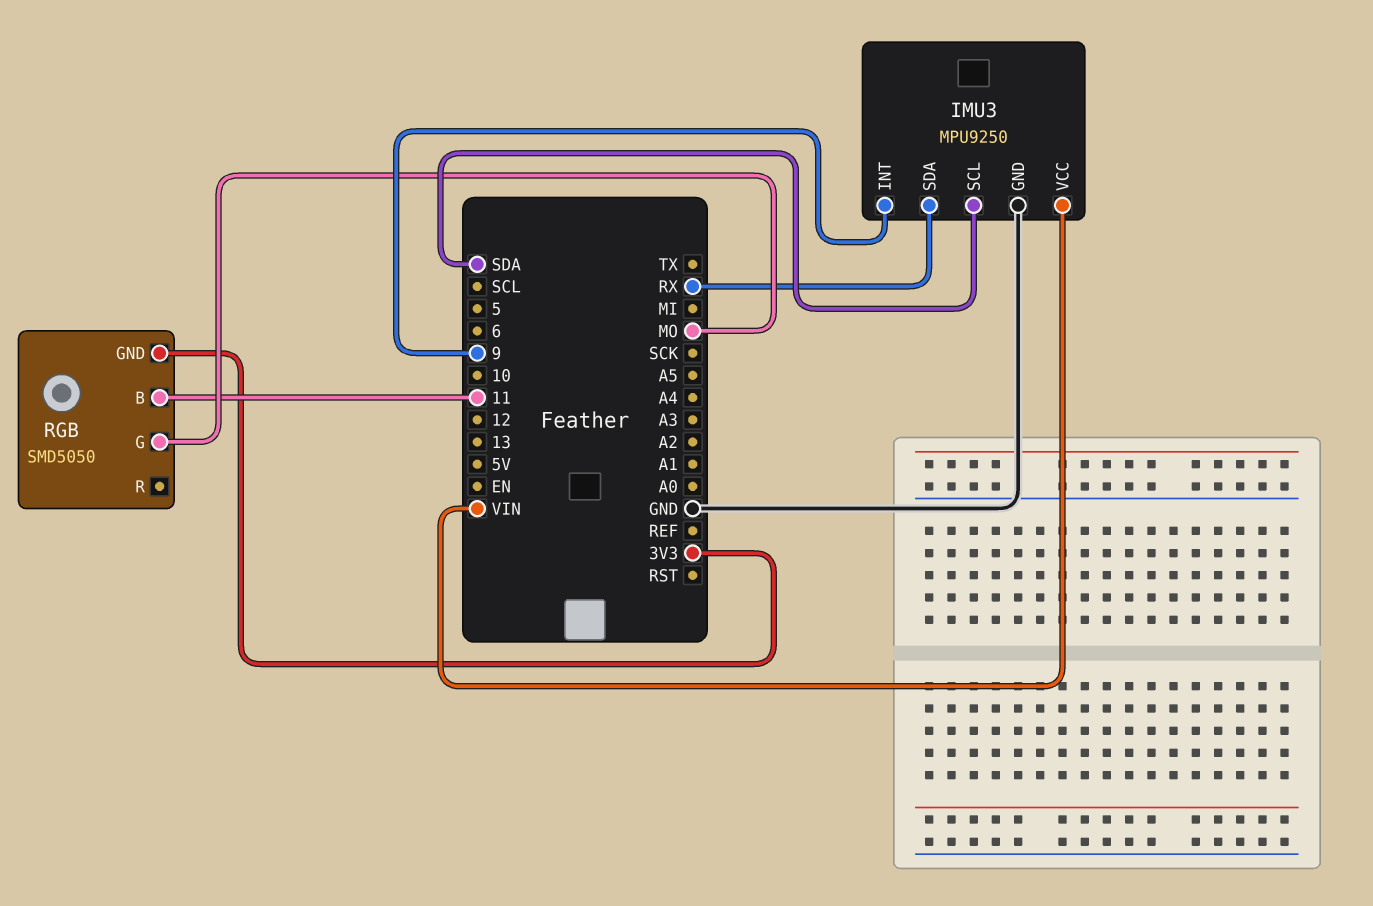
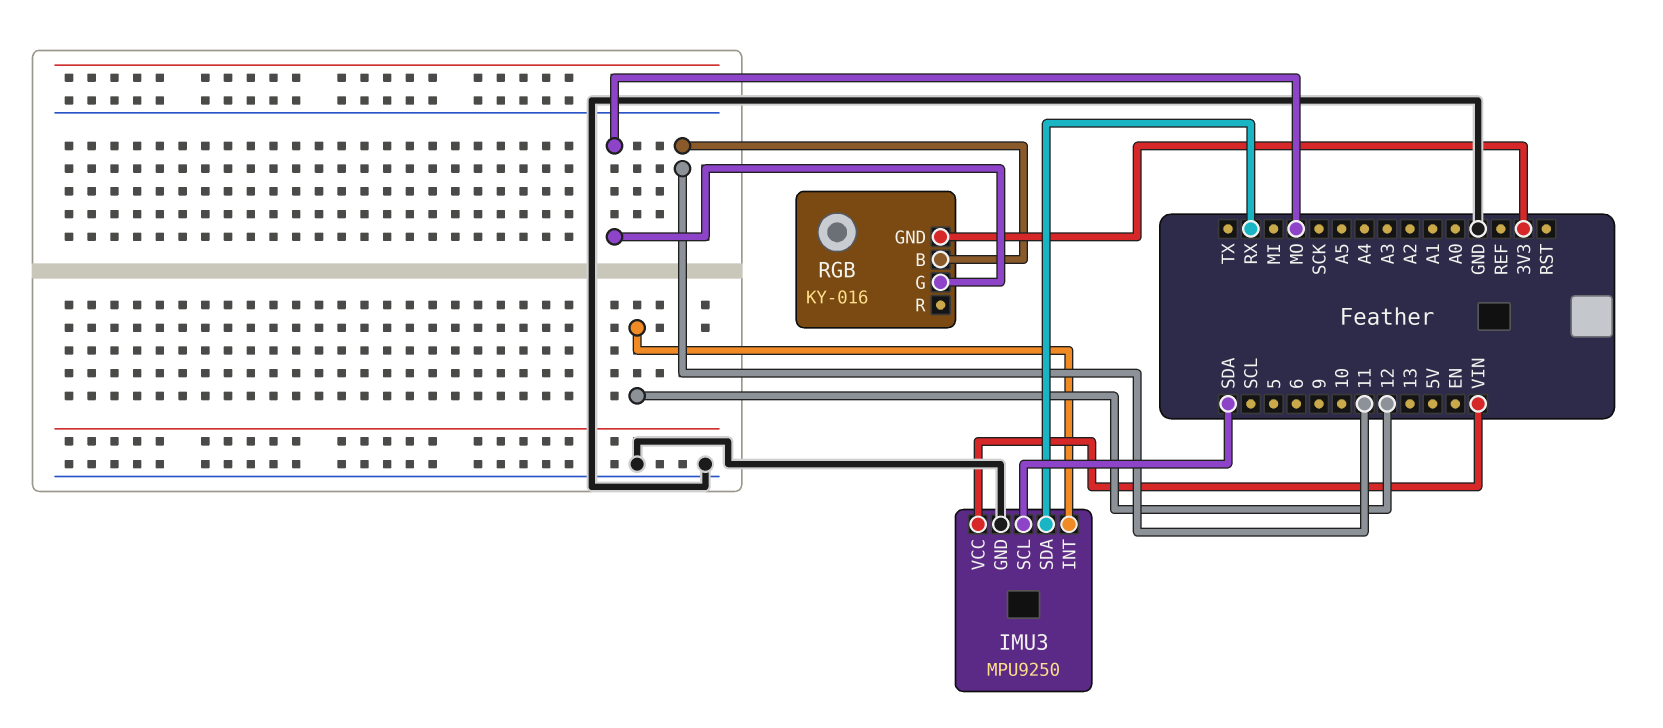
IMU3 pin INT: 9 -> 12
RGB: SMD5050 -> KY-016

